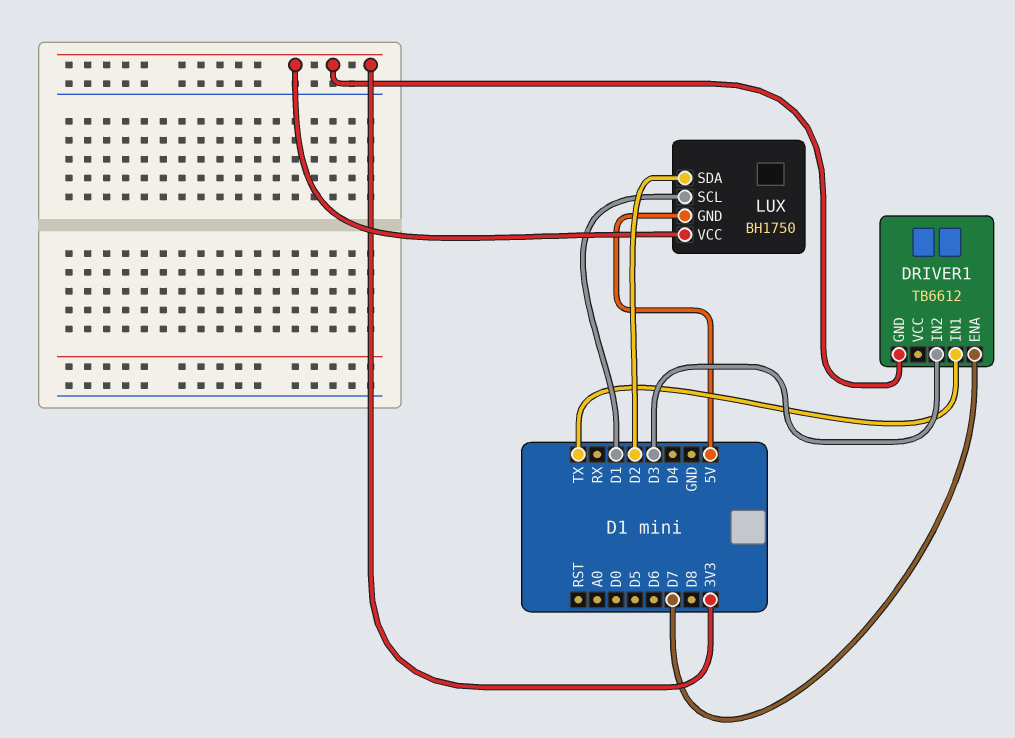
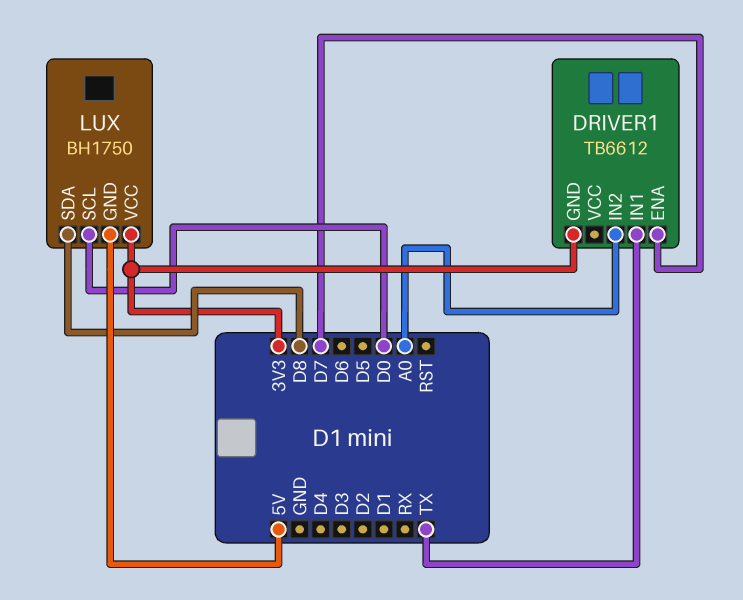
DRIVER1 pin IN2: D3 -> A0
LUX pin SCL: D1 -> D0
LUX pin SDA: D2 -> D8

